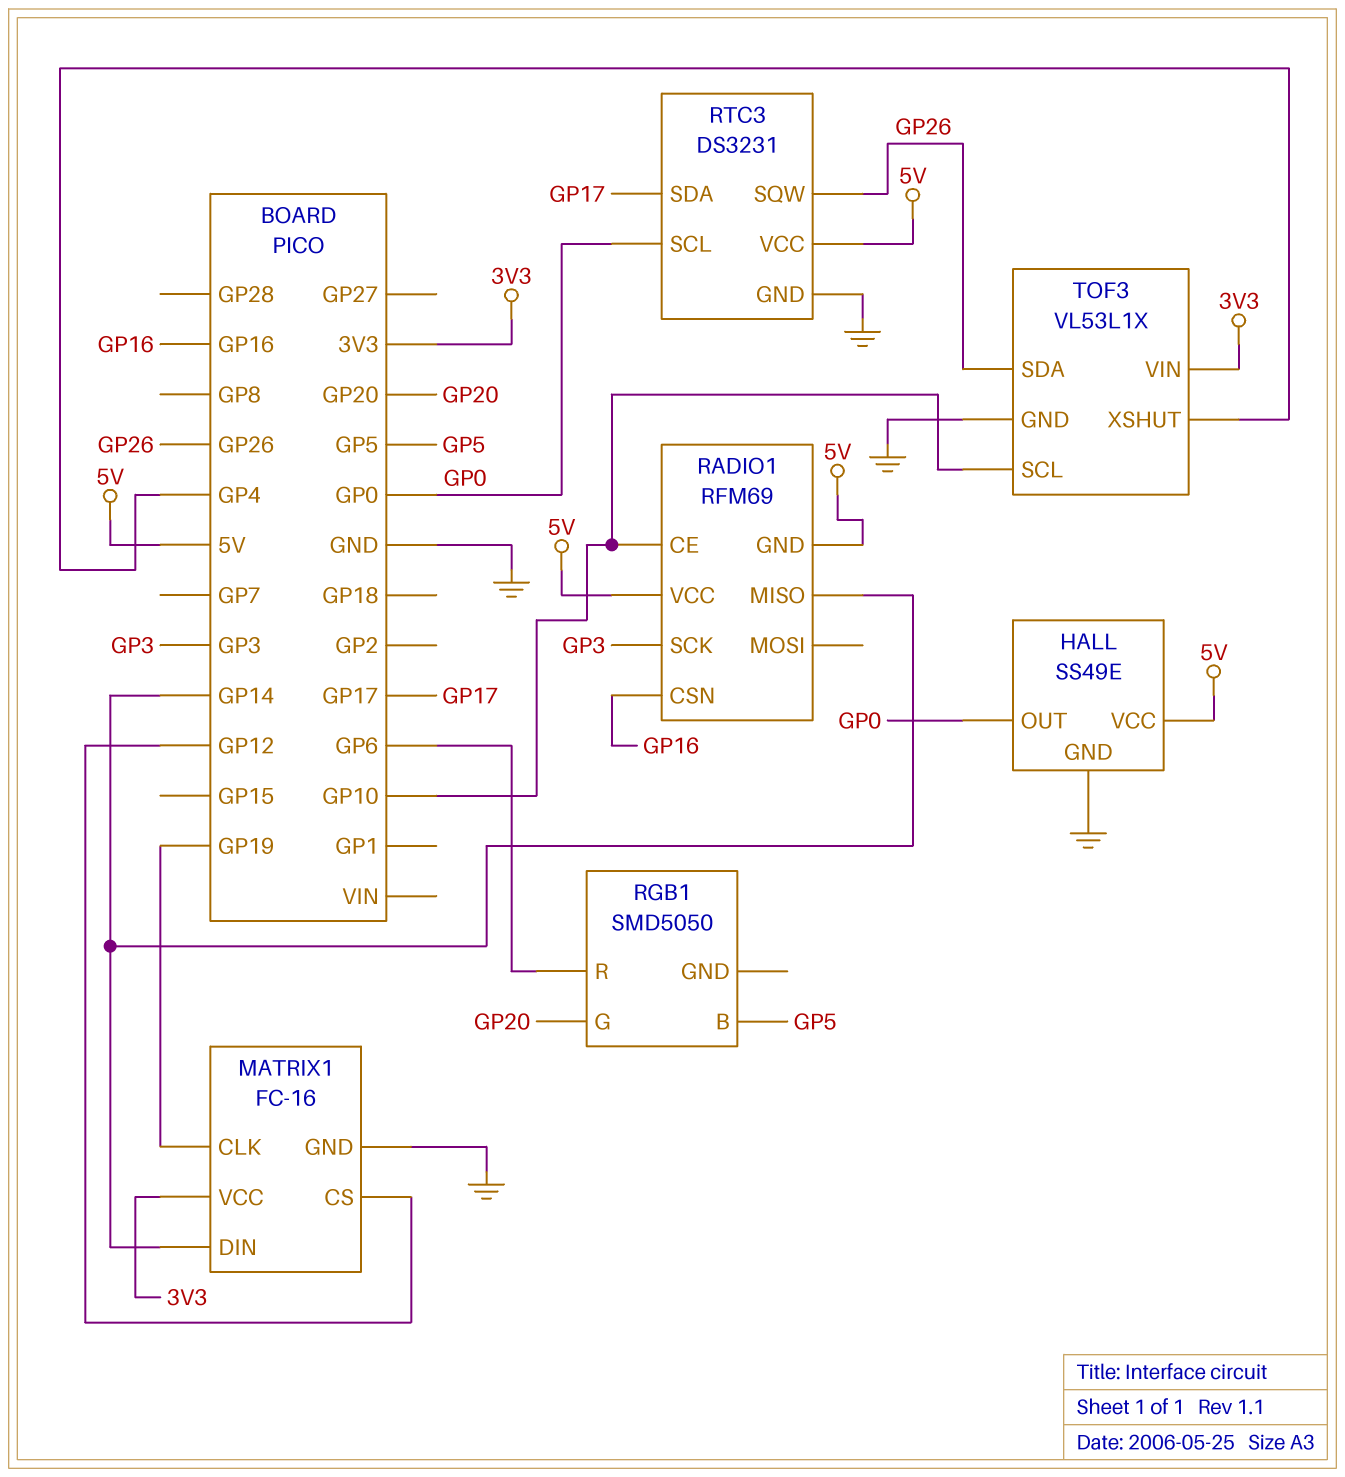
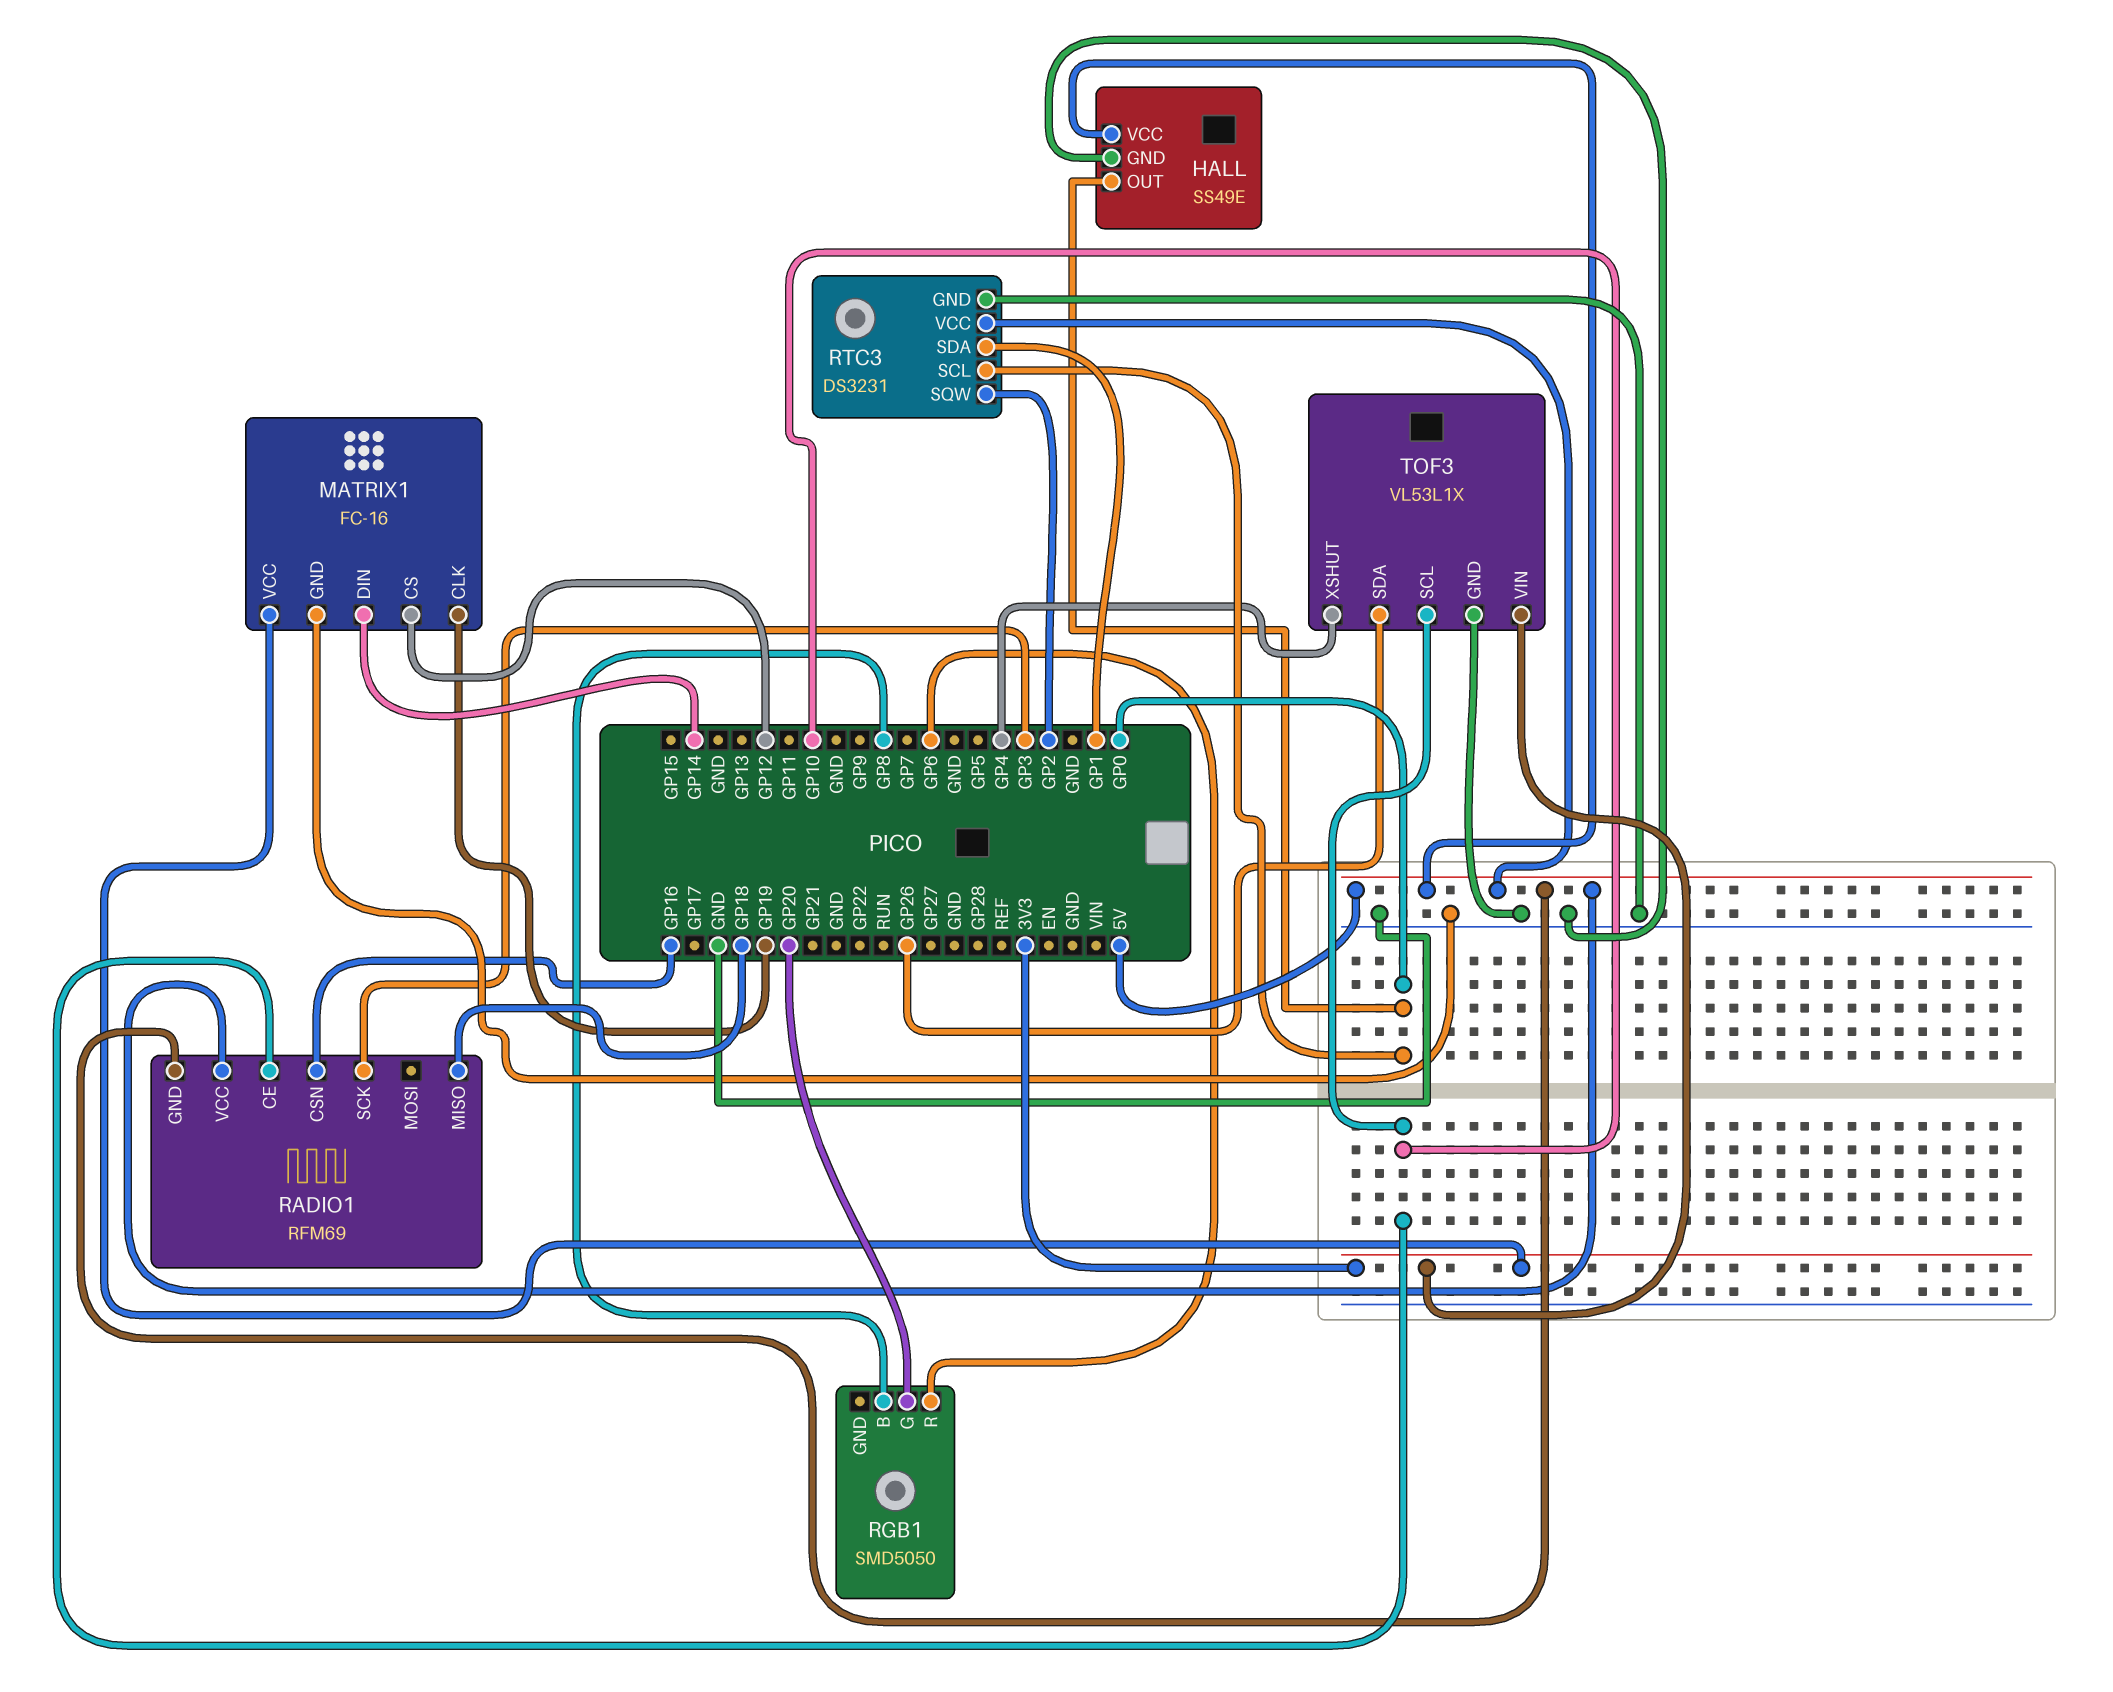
RADIO1 pin MISO: GP14 -> GP18
RGB1 pin B: GP5 -> GP8
RTC3 pin SDA: GP17 -> GP1
RTC3 pin SQW: GP26 -> GP2

